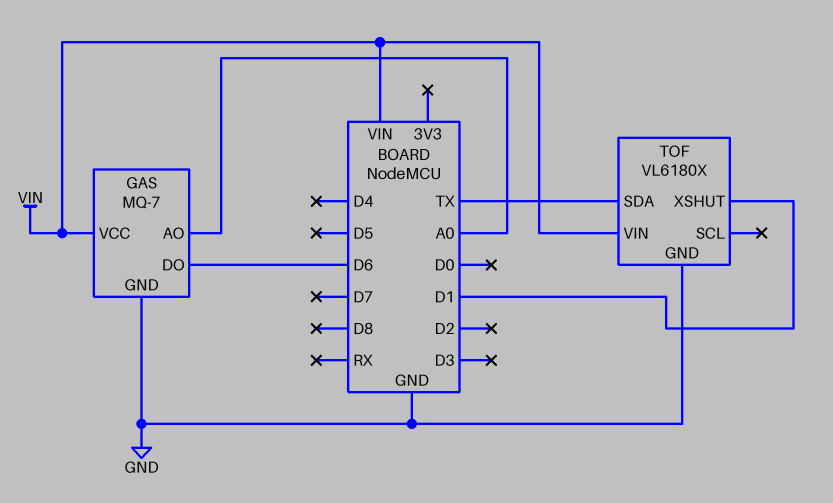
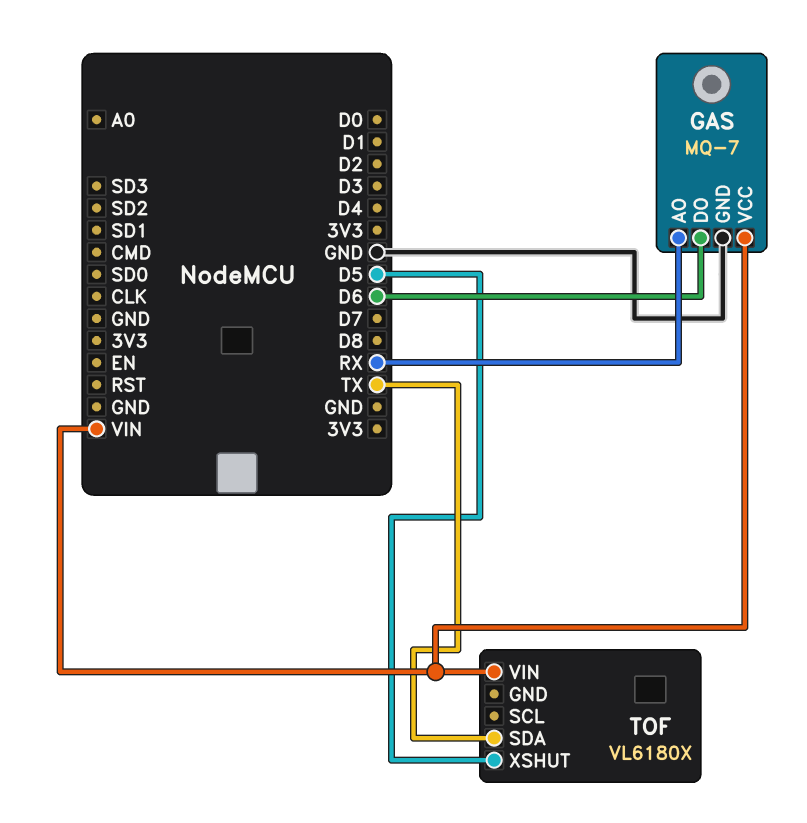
GAS pin AO: A0 -> RX
TOF pin GND: GND -> none
TOF pin XSHUT: D1 -> D5

